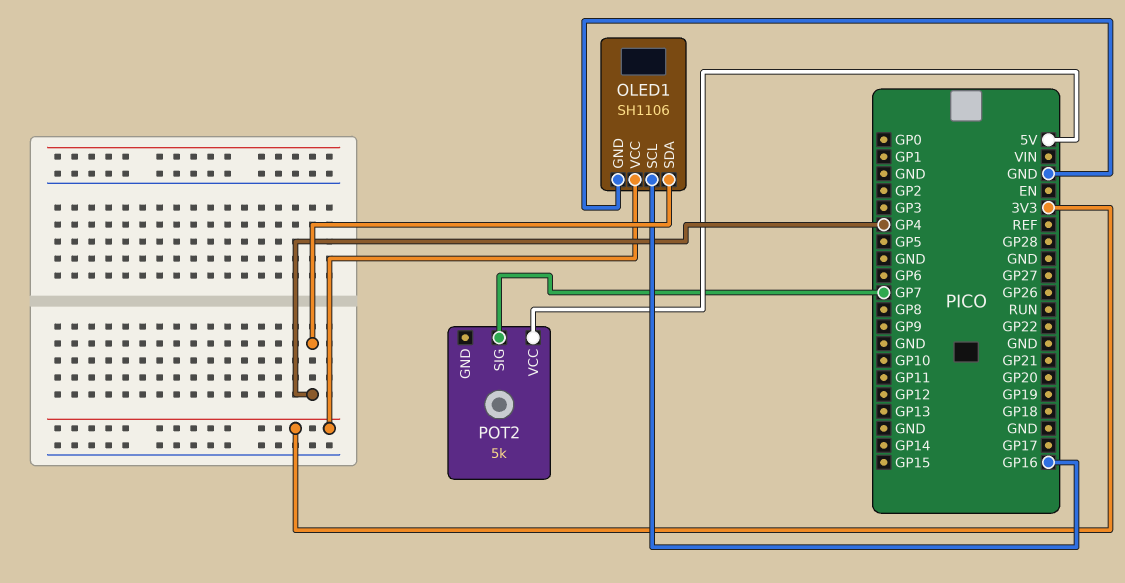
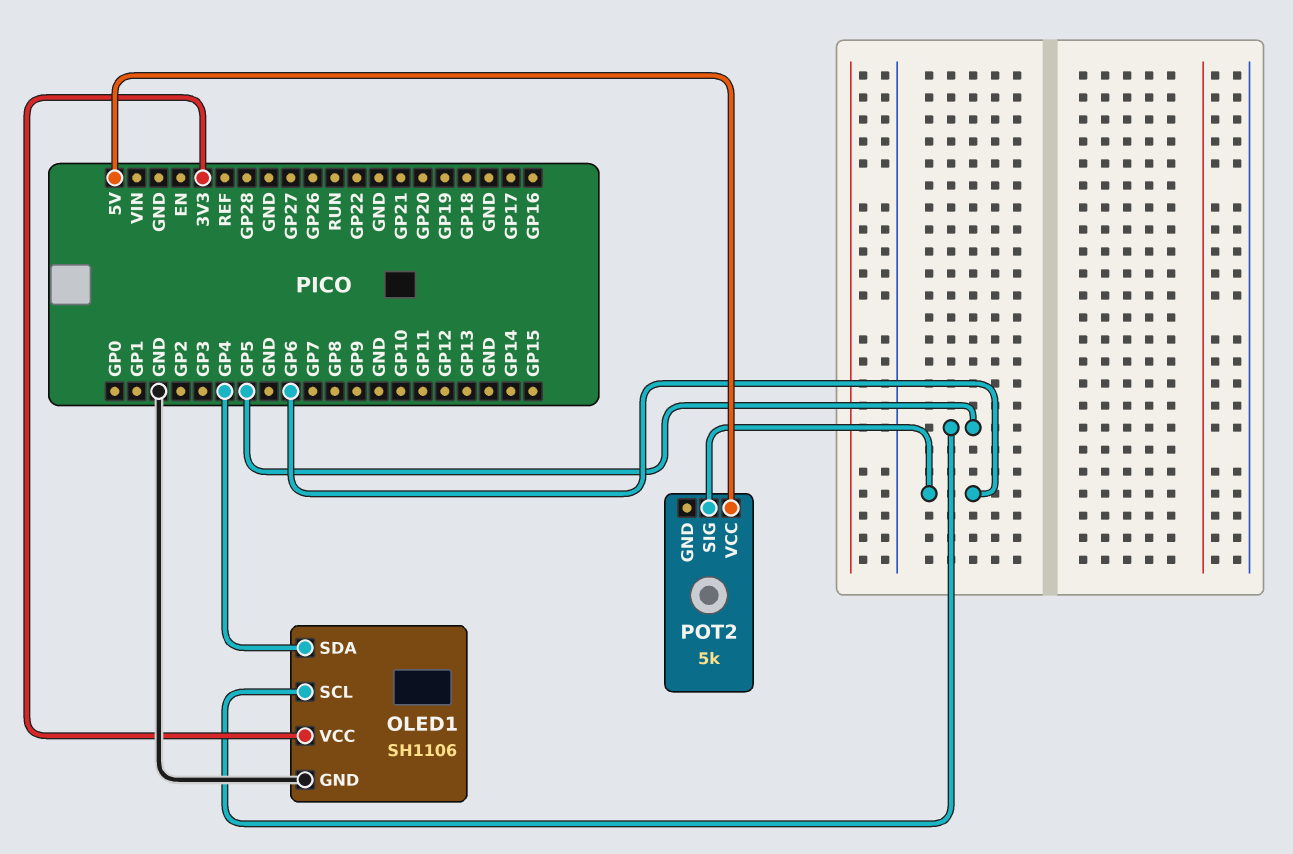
OLED1 pin SCL: GP16 -> GP5
POT2 pin SIG: GP7 -> GP6

